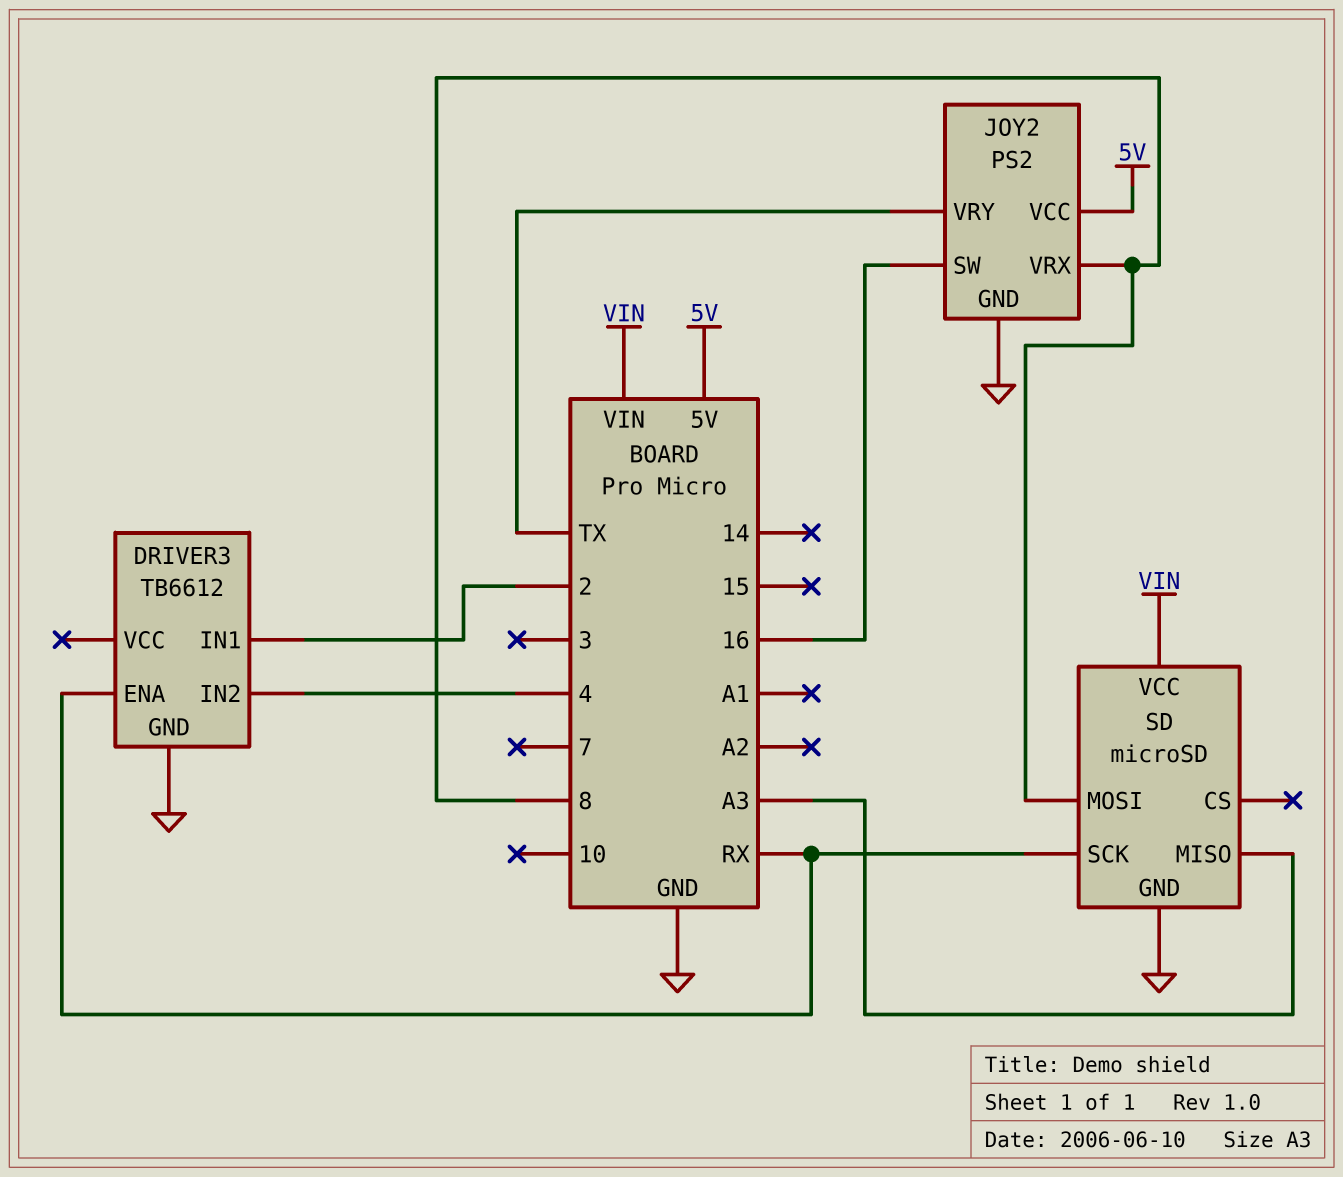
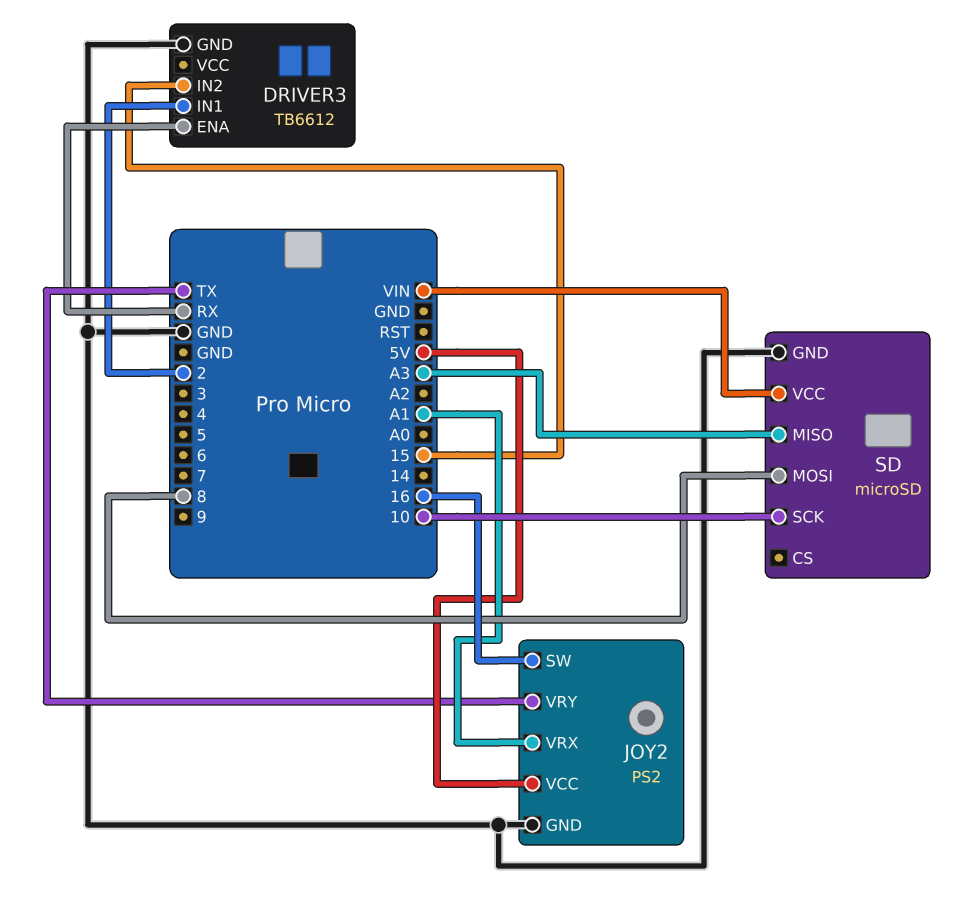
DRIVER3 pin IN2: 4 -> 15
JOY2 pin VRX: 8 -> A1
SD pin SCK: RX -> 10

